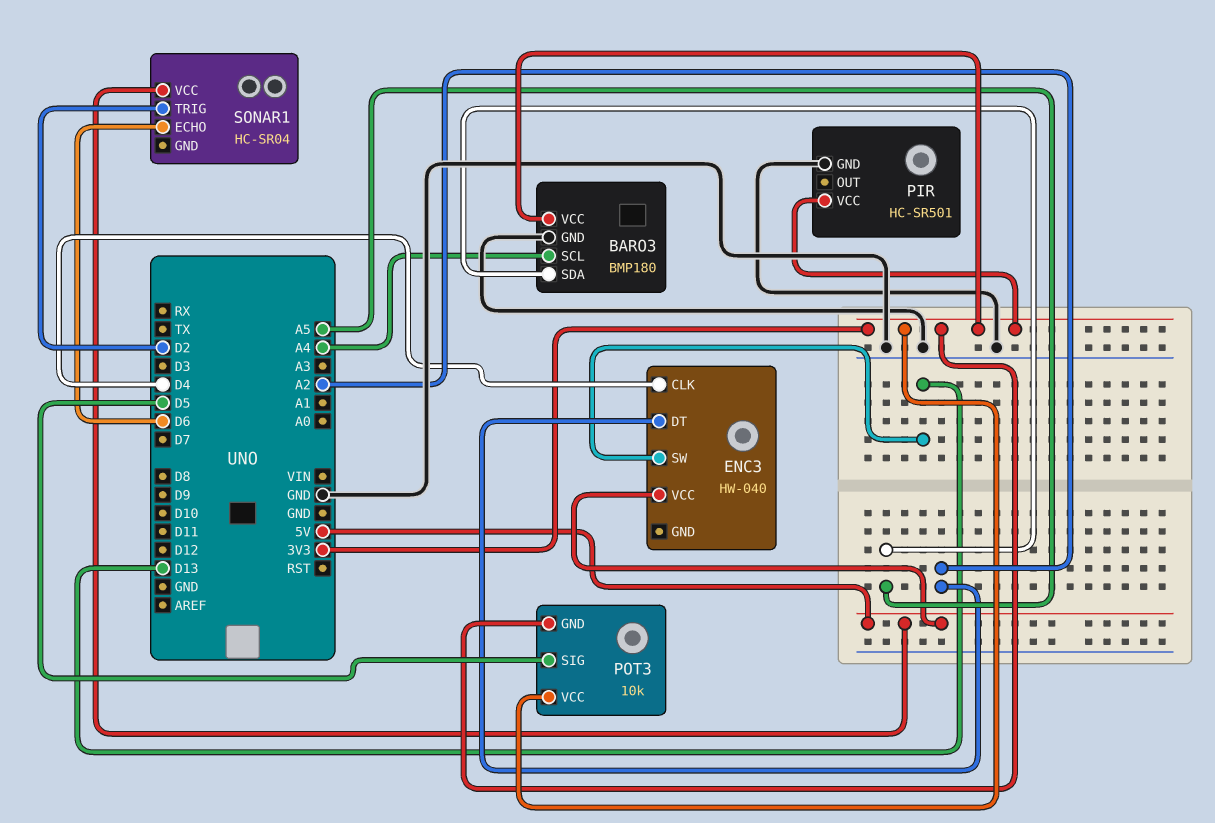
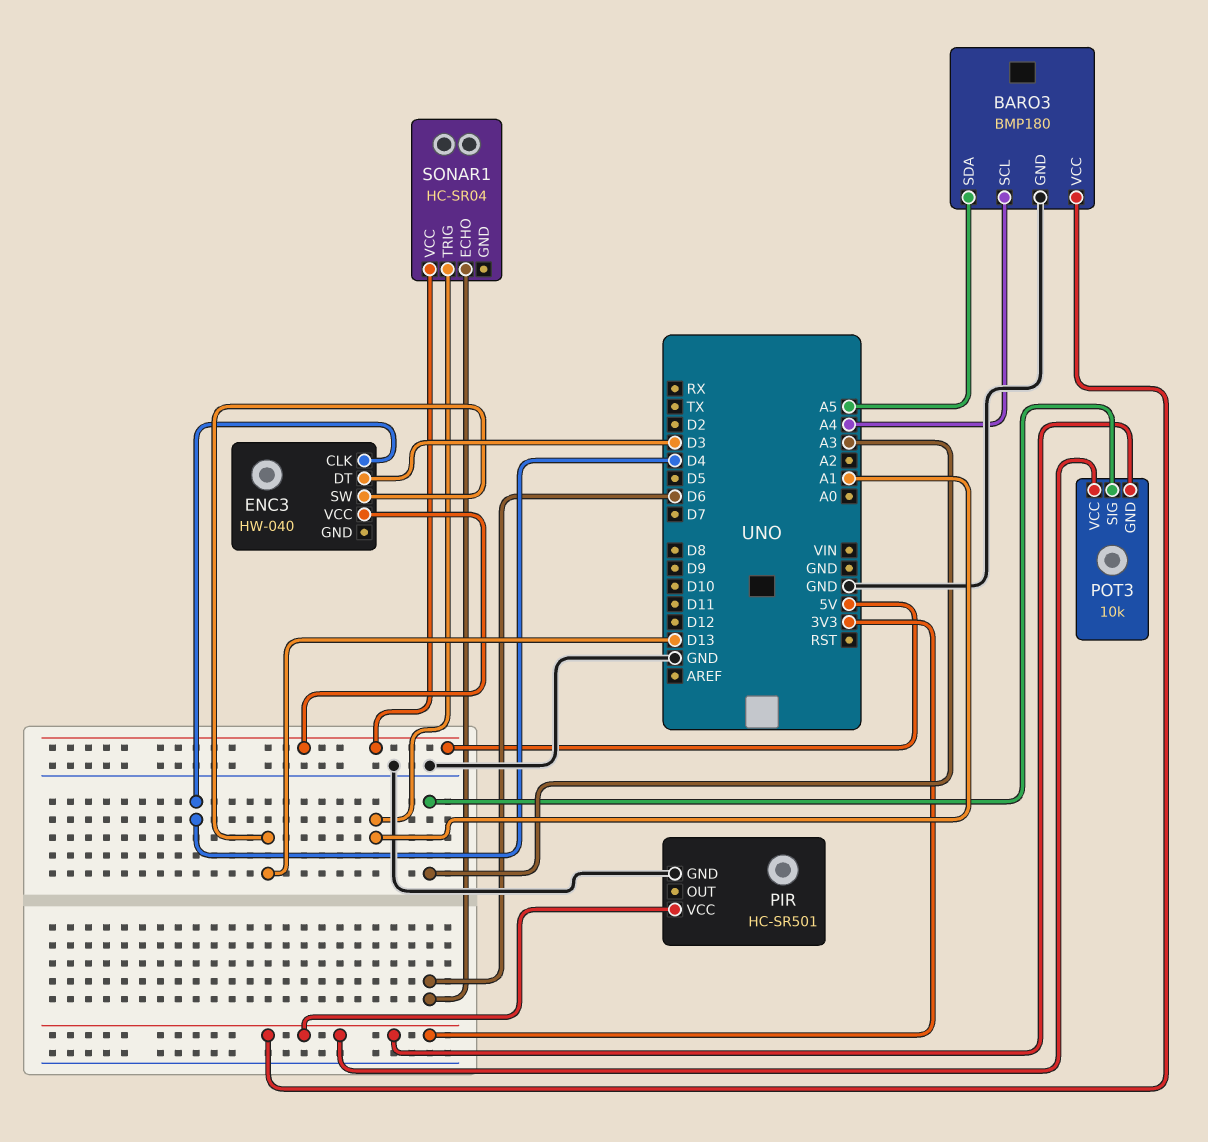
ENC3 pin DT: A2 -> D3
POT3 pin SIG: D5 -> A3
SONAR1 pin TRIG: D2 -> A1

